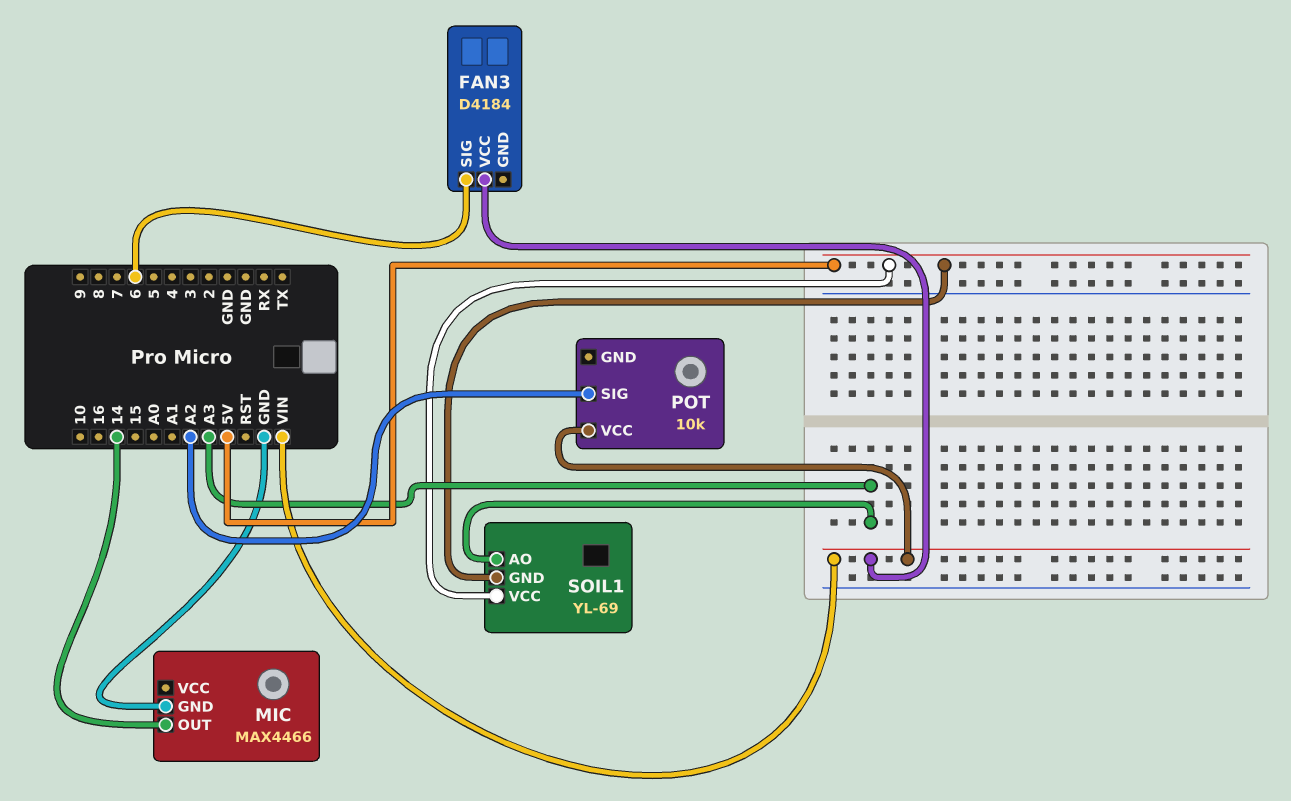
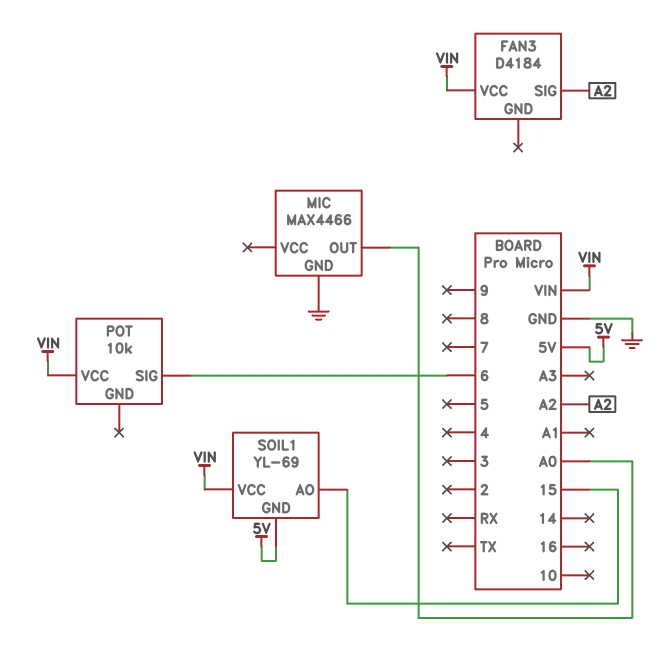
FAN3 pin SIG: 6 -> A2
MIC pin OUT: 14 -> A0
POT pin SIG: A2 -> 6
SOIL1 pin AO: A3 -> 15
SOIL1 pin VCC: 5V -> VIN

